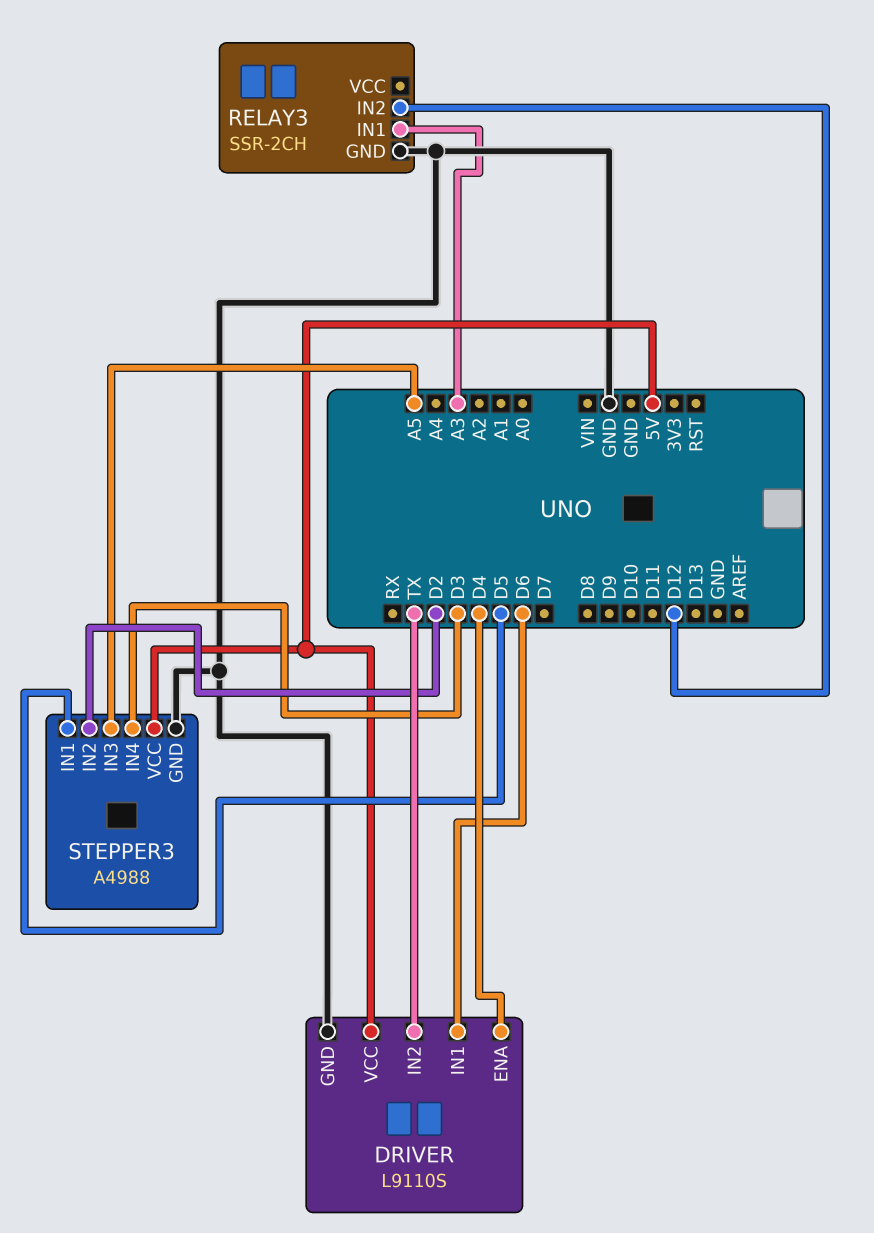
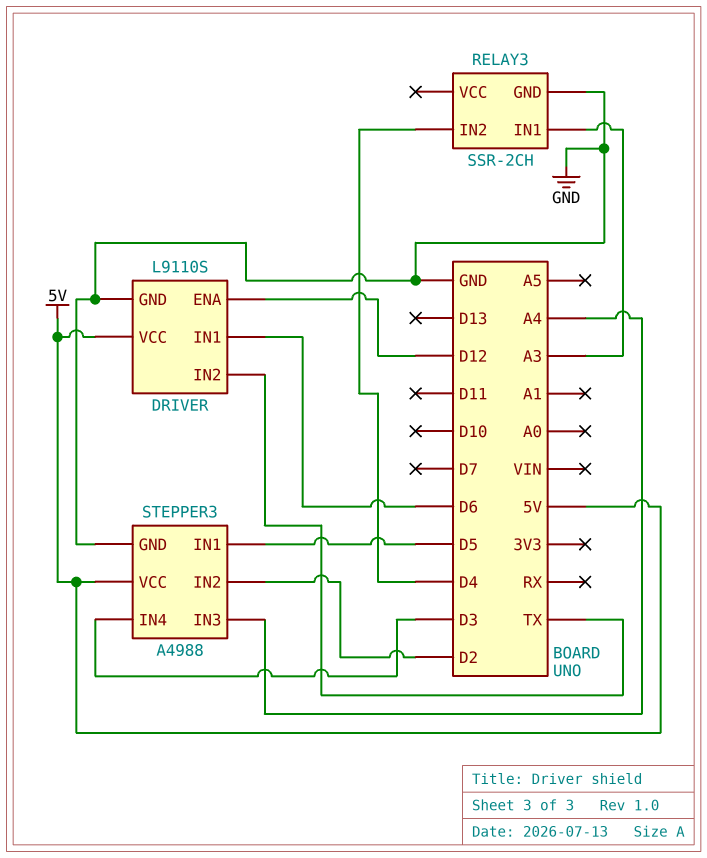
DRIVER pin ENA: D4 -> D12
RELAY3 pin IN2: D12 -> D4
STEPPER3 pin IN3: A5 -> A4

